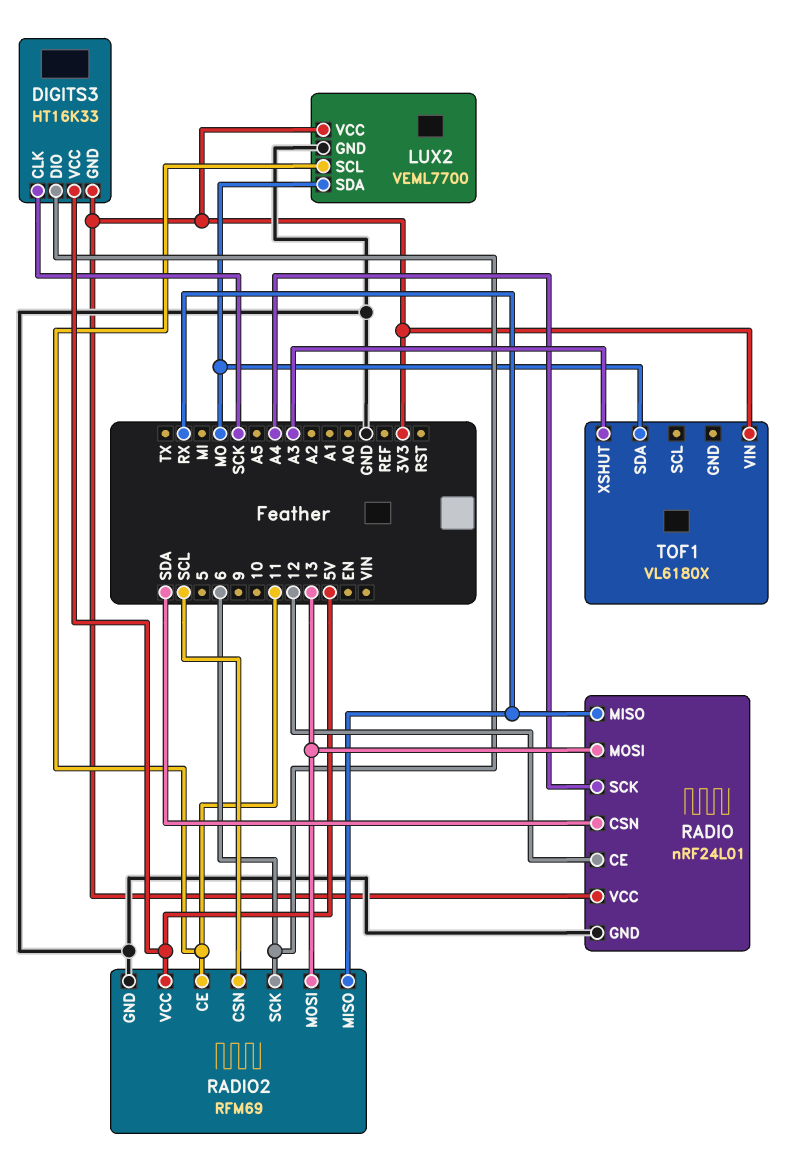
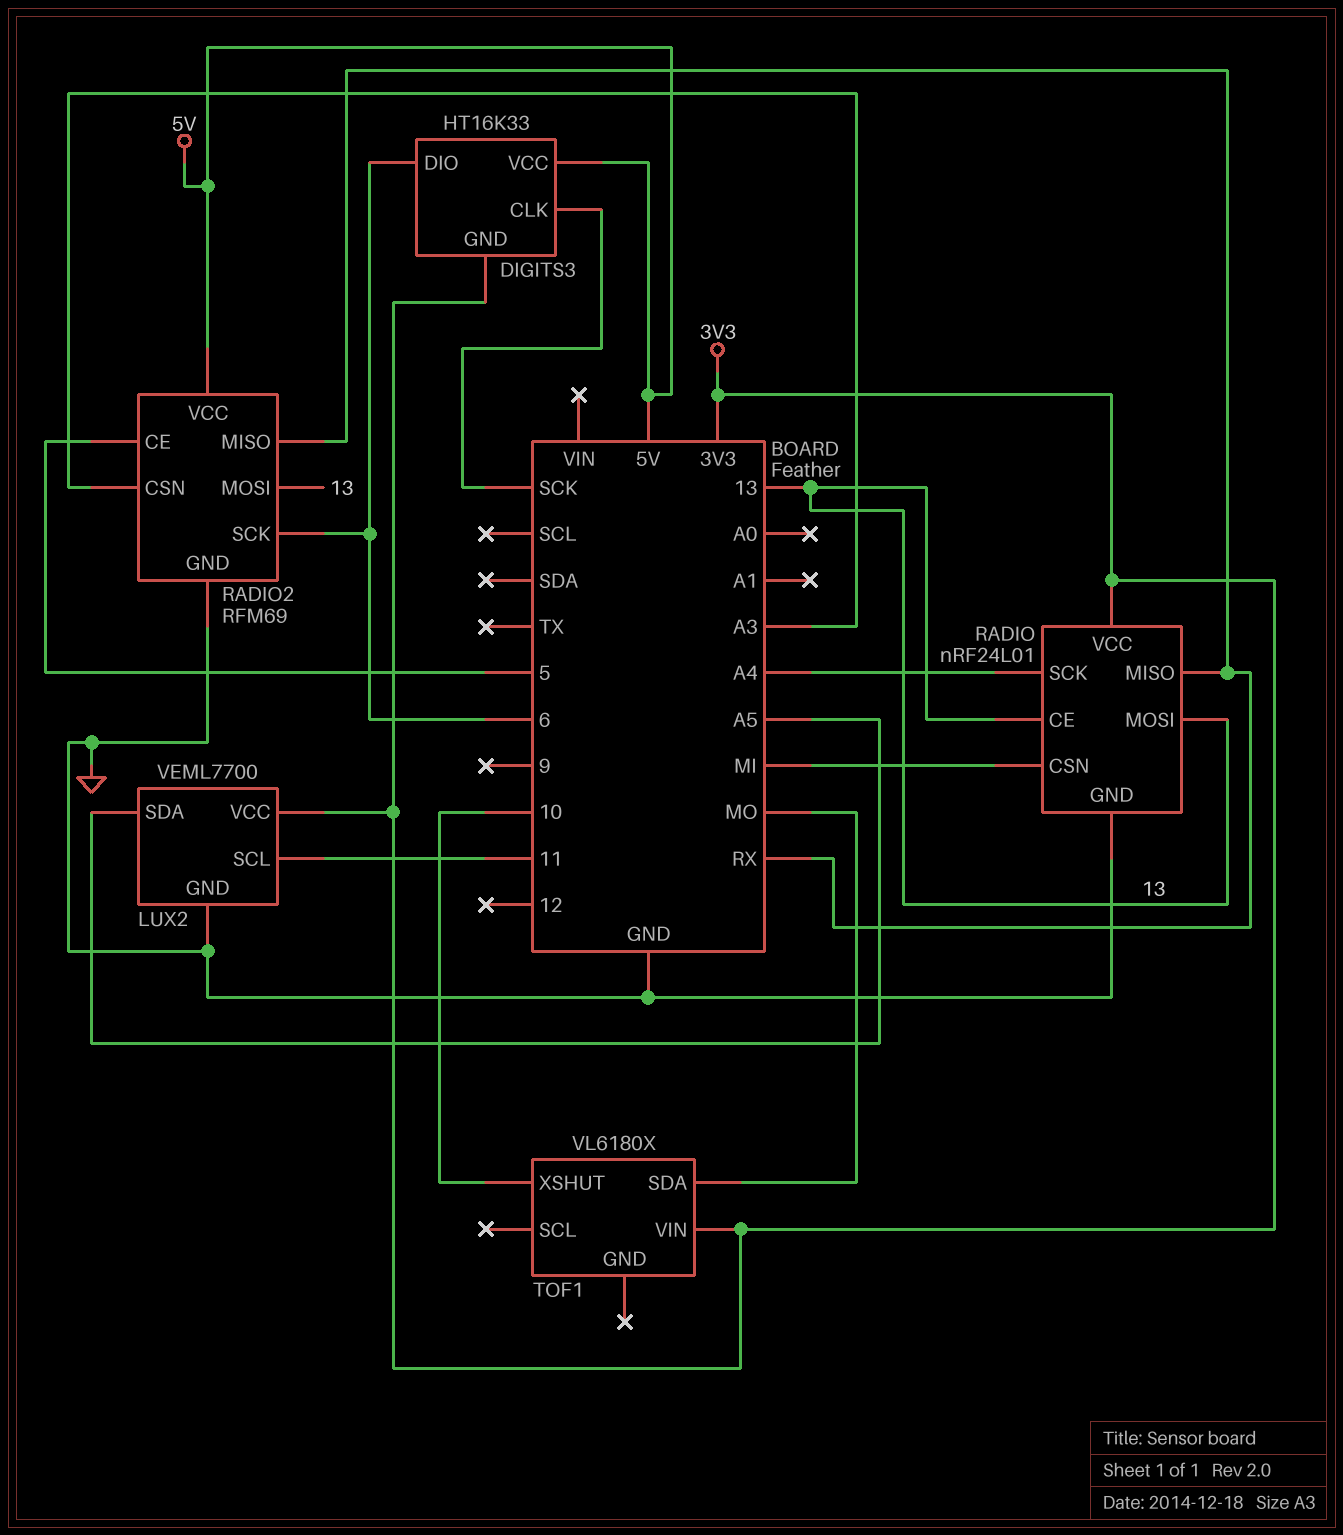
LUX2 pin SDA: MO -> A5
RADIO pin CE: 12 -> 13
RADIO pin CSN: SDA -> MI
RADIO2 pin CE: 11 -> 5
RADIO2 pin CSN: SCL -> A3
TOF1 pin XSHUT: A3 -> 10

